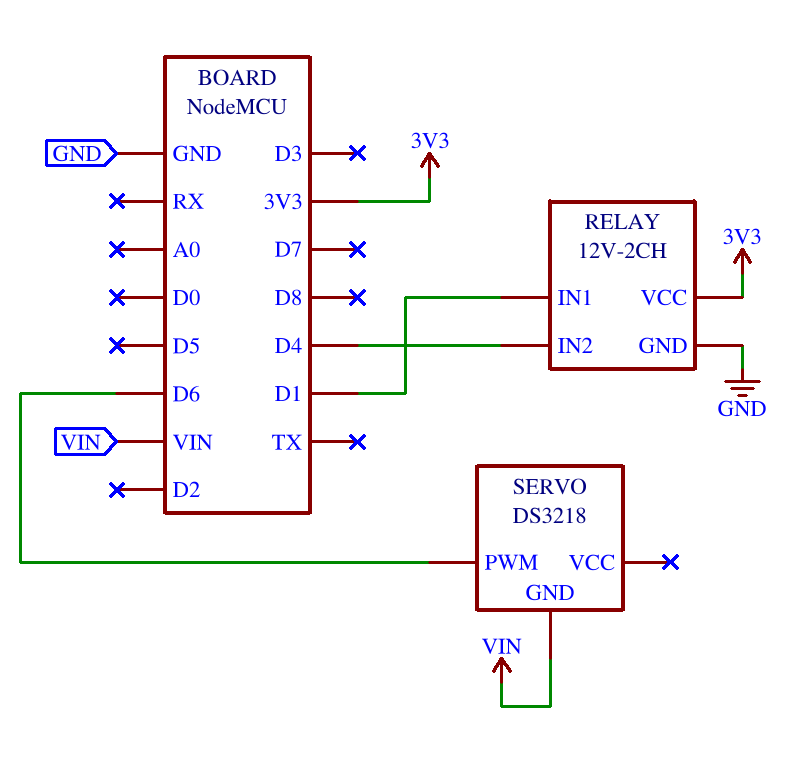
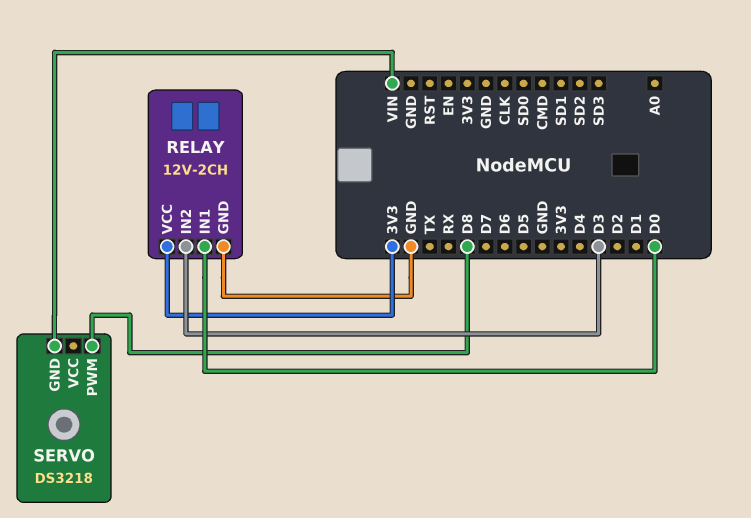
RELAY pin IN1: D1 -> D0
RELAY pin IN2: D4 -> D3
SERVO pin PWM: D6 -> D8

